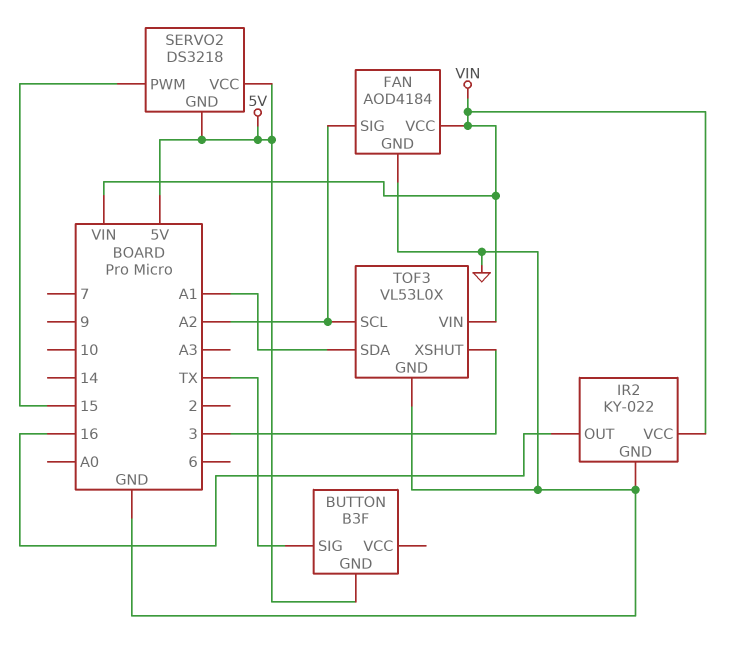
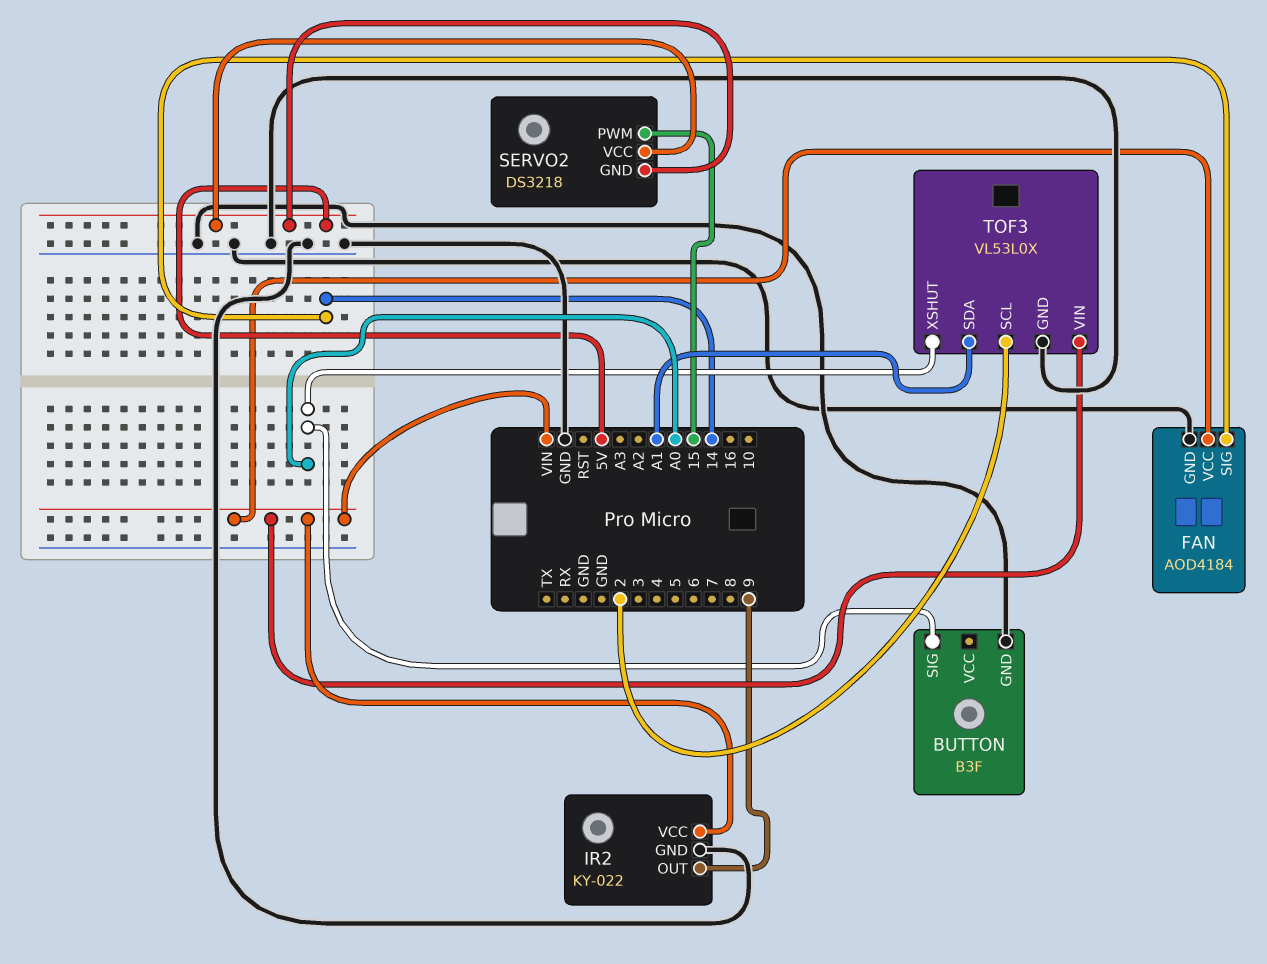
BUTTON pin GND: 5V -> GND
BUTTON pin SIG: TX -> A0
FAN pin SIG: A2 -> 14
IR2 pin OUT: 16 -> 9
TOF3 pin SCL: A2 -> 2
TOF3 pin XSHUT: 3 -> A0

